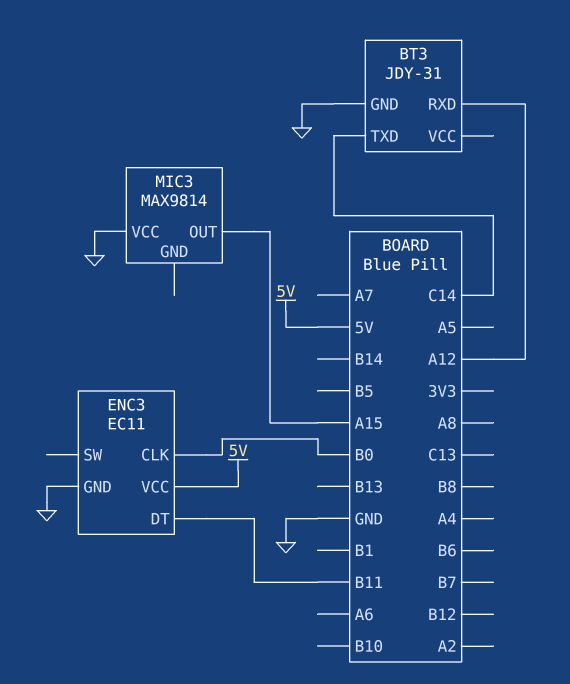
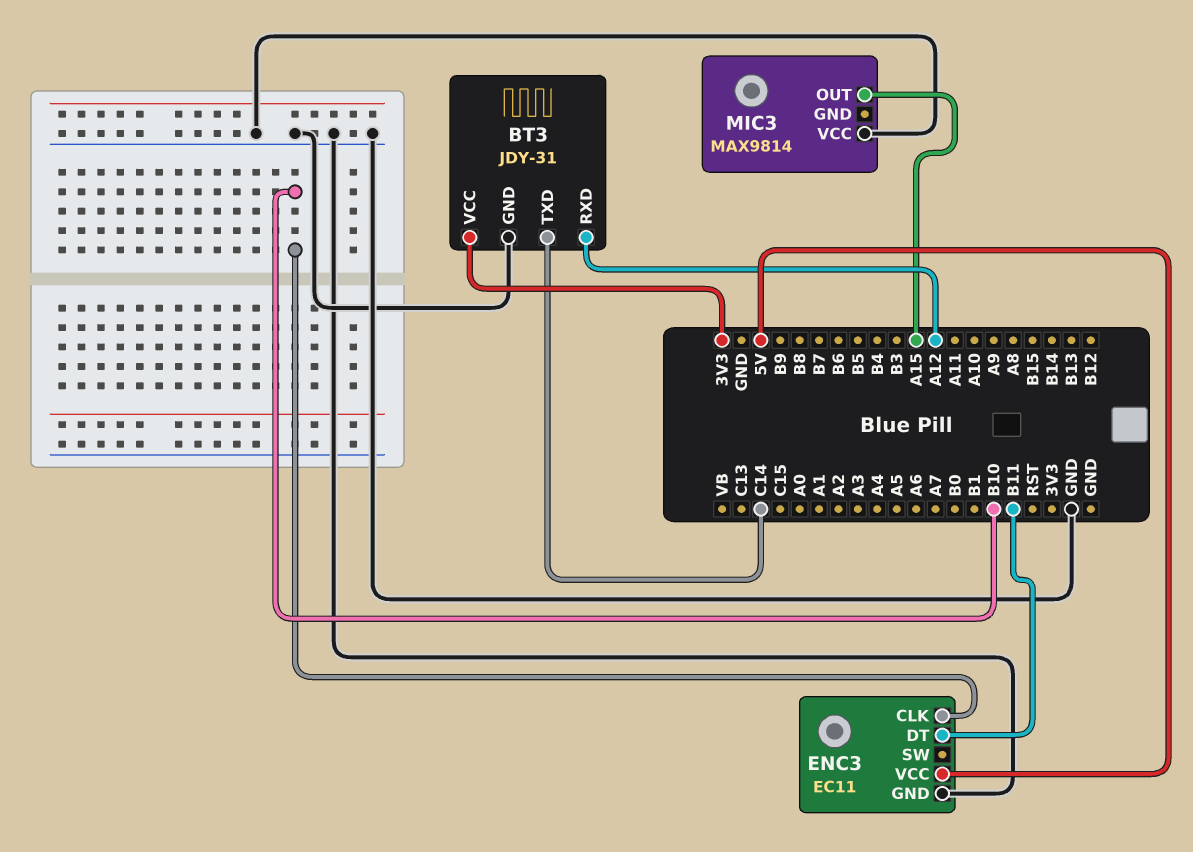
BT3 pin VCC: none -> 3V3
ENC3 pin CLK: B0 -> B10

